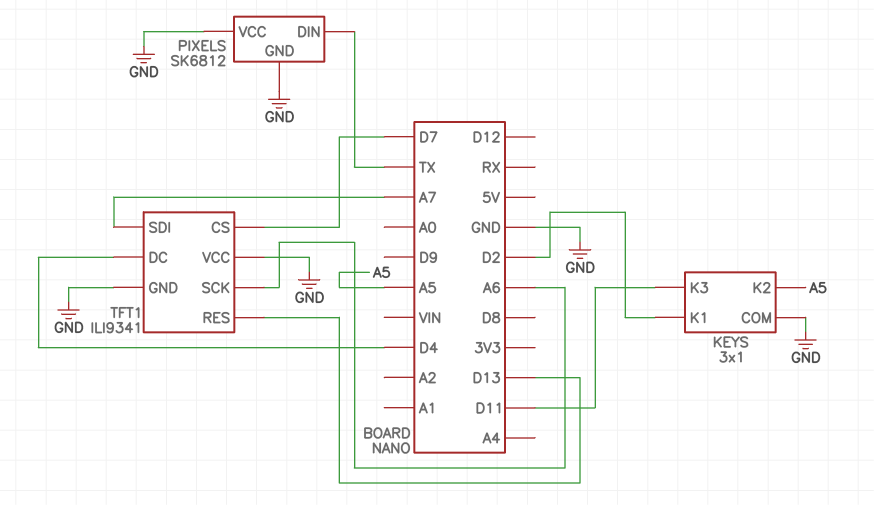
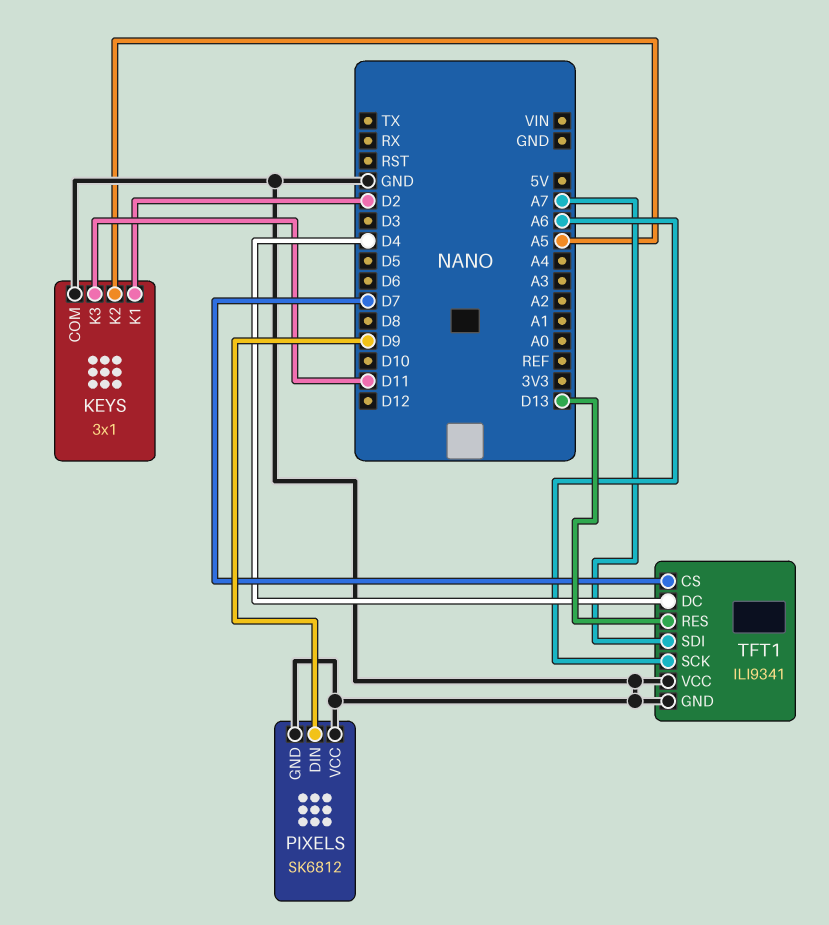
PIXELS pin DIN: TX -> D9

